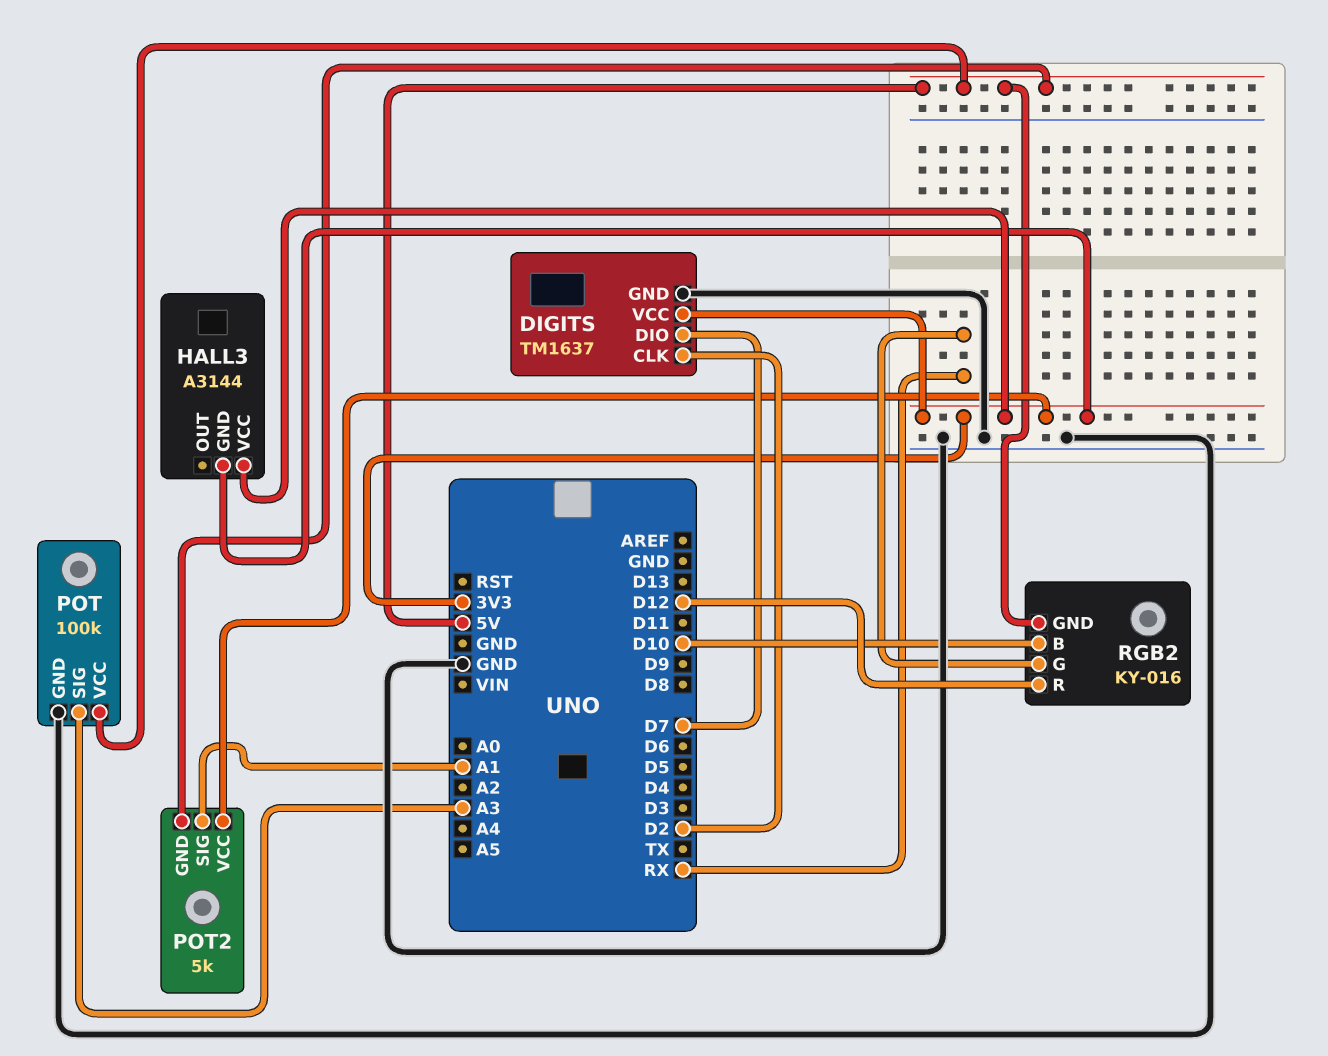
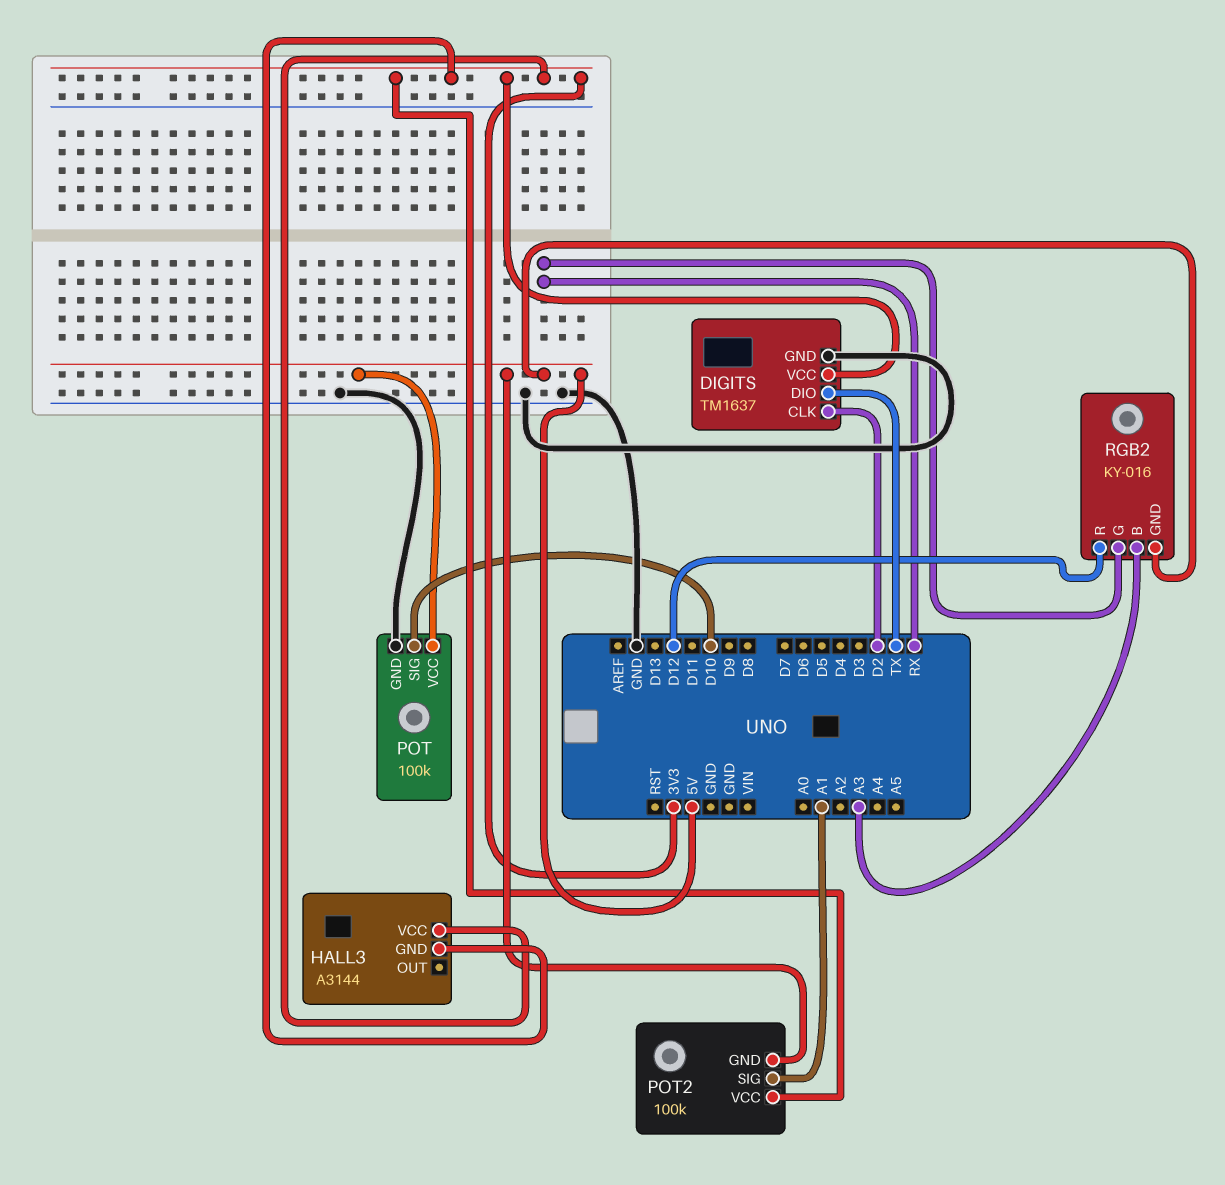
DIGITS pin DIO: D7 -> TX
POT pin SIG: A3 -> D10
POT2: 5k -> 100k
RGB2 pin B: D10 -> A3

